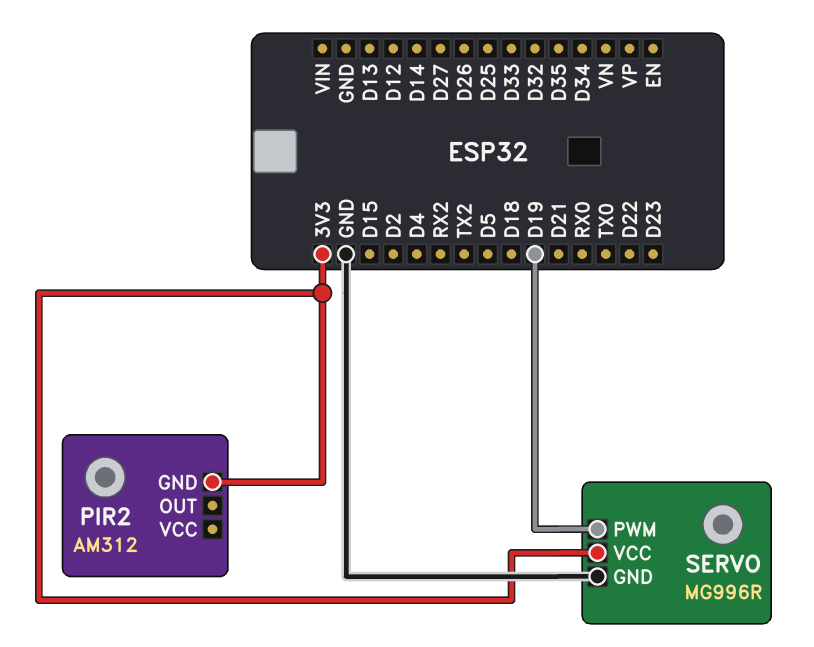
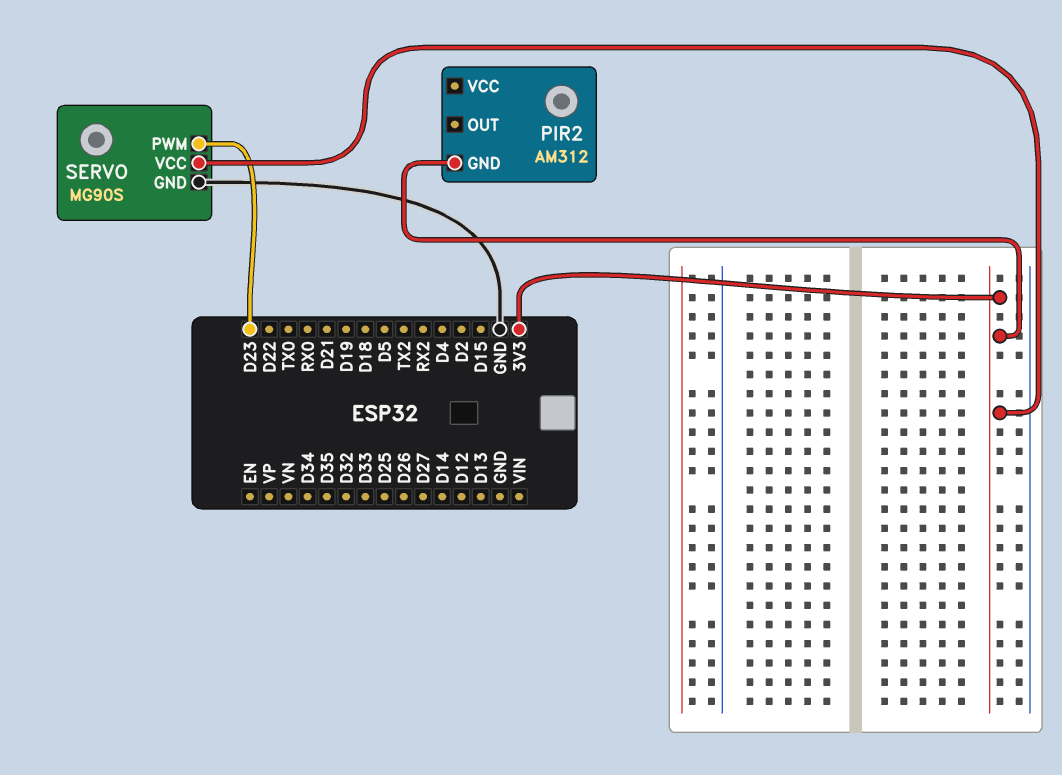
SERVO: MG996R -> MG90S
SERVO pin PWM: D19 -> D23

